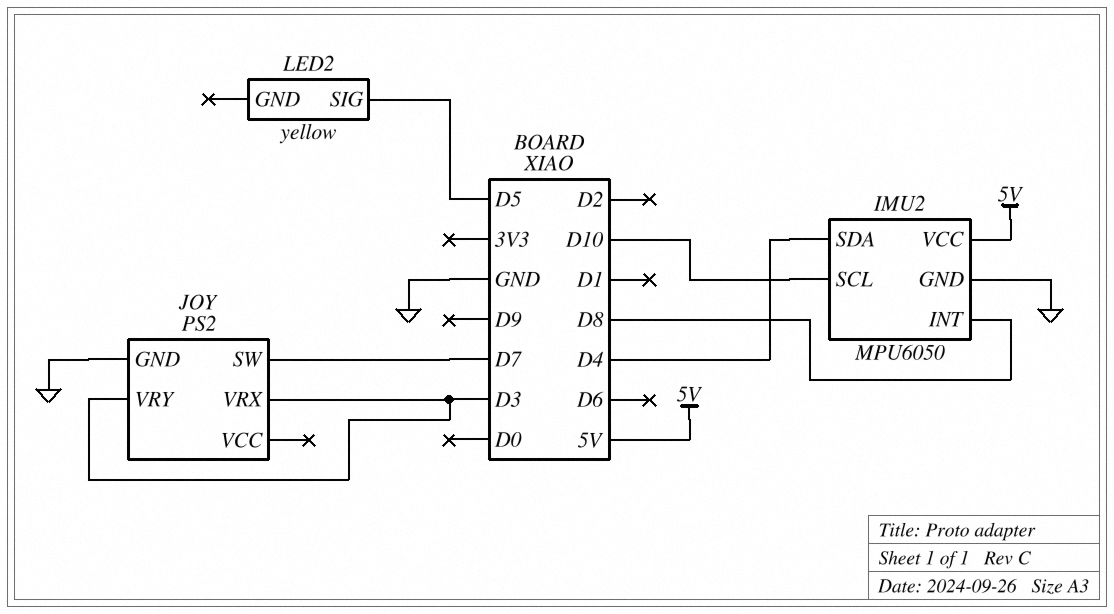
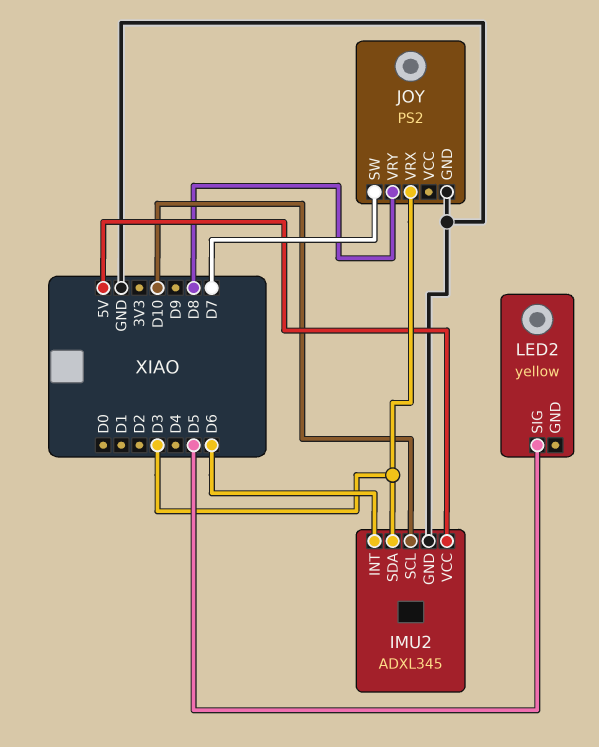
IMU2: MPU6050 -> ADXL345
IMU2 pin INT: D8 -> D6
IMU2 pin SDA: D4 -> D3
JOY pin VRY: D3 -> D8

